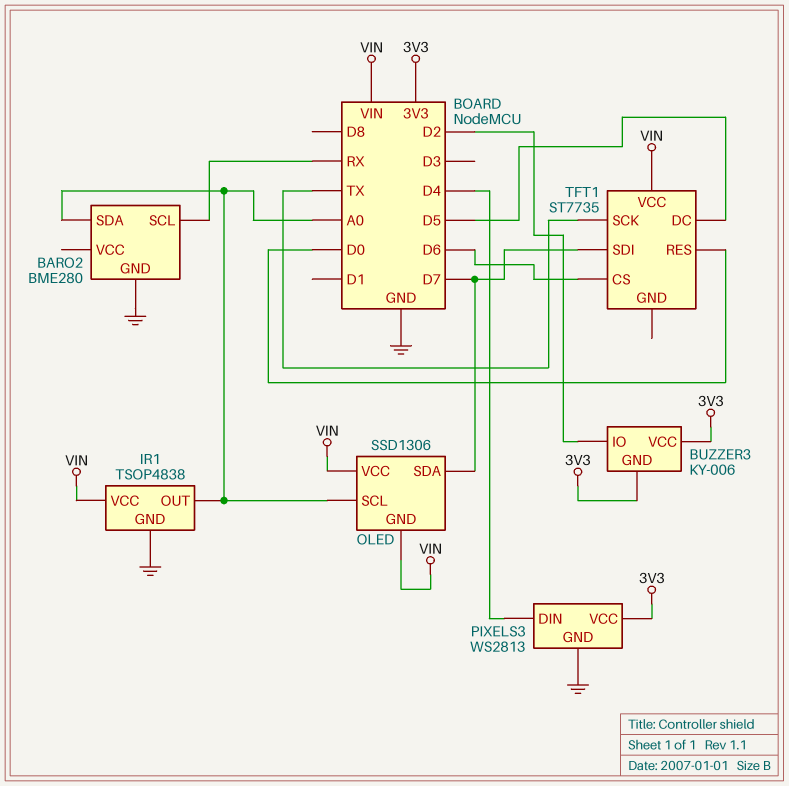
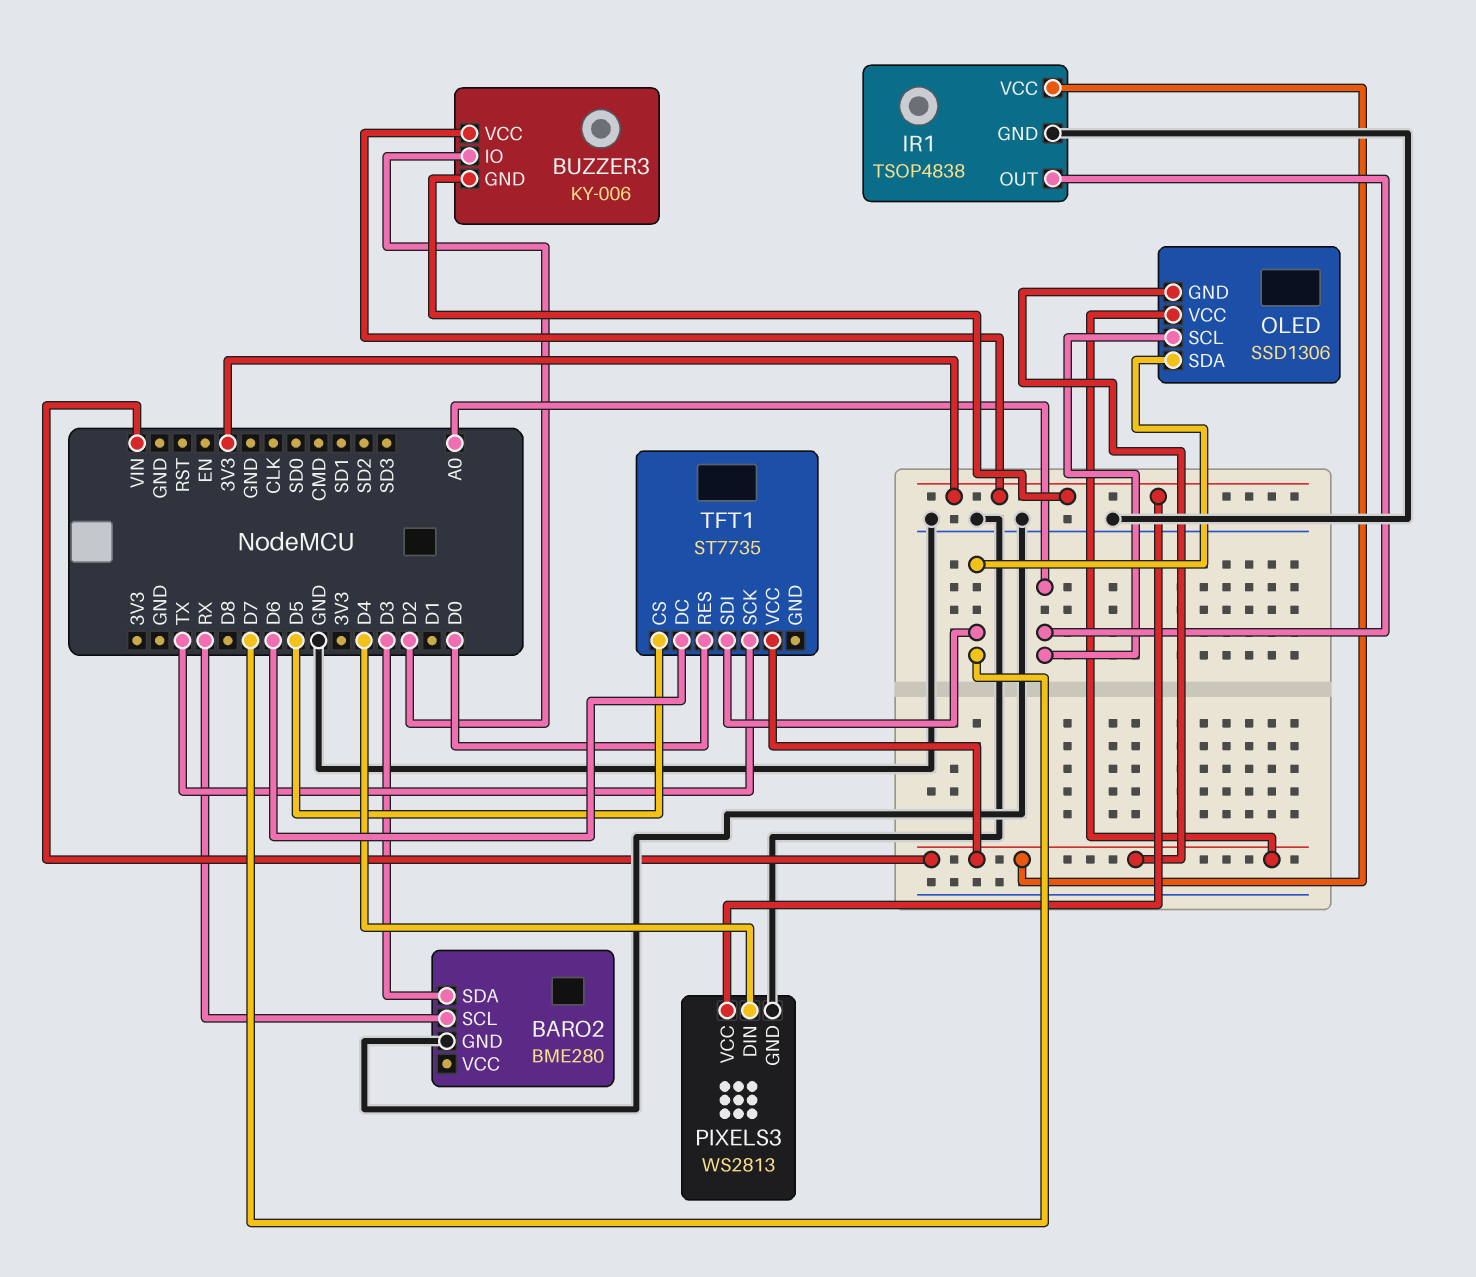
BARO2 pin SDA: A0 -> D3
TFT1 pin CS: D6 -> D5
TFT1 pin DC: D5 -> D6

